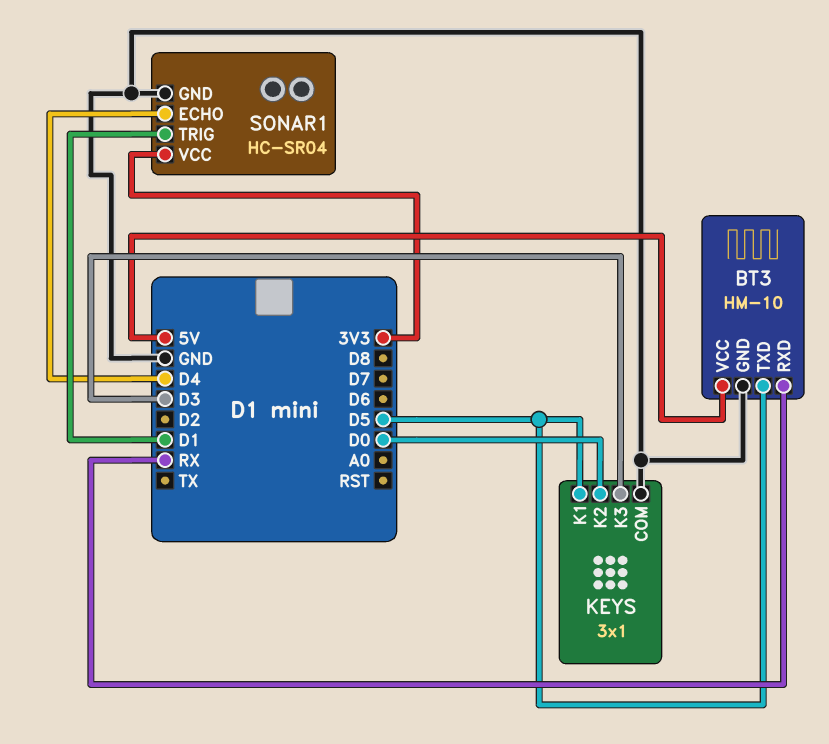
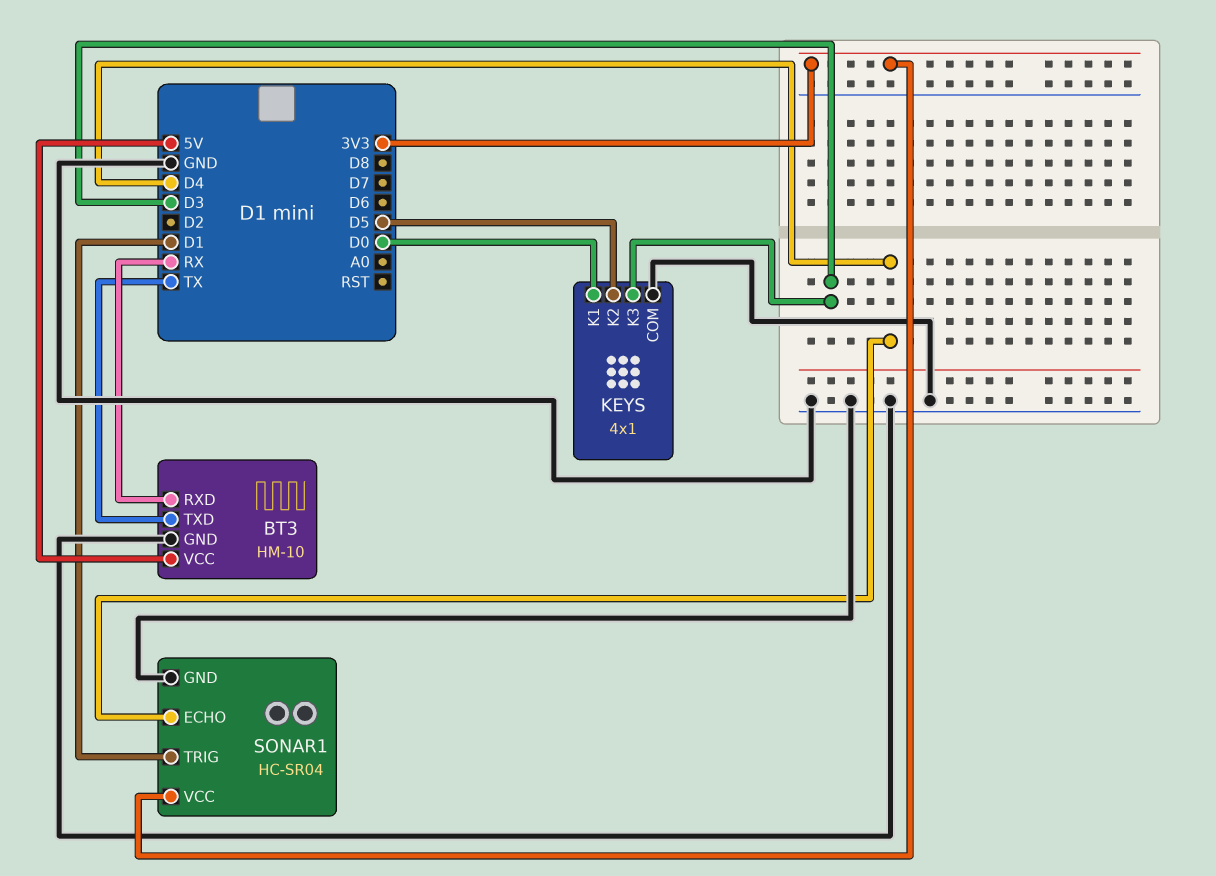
BT3 pin TXD: D5 -> TX
KEYS: 3x1 -> 4x1
KEYS pin K1: D5 -> D0
KEYS pin K2: D0 -> D5

